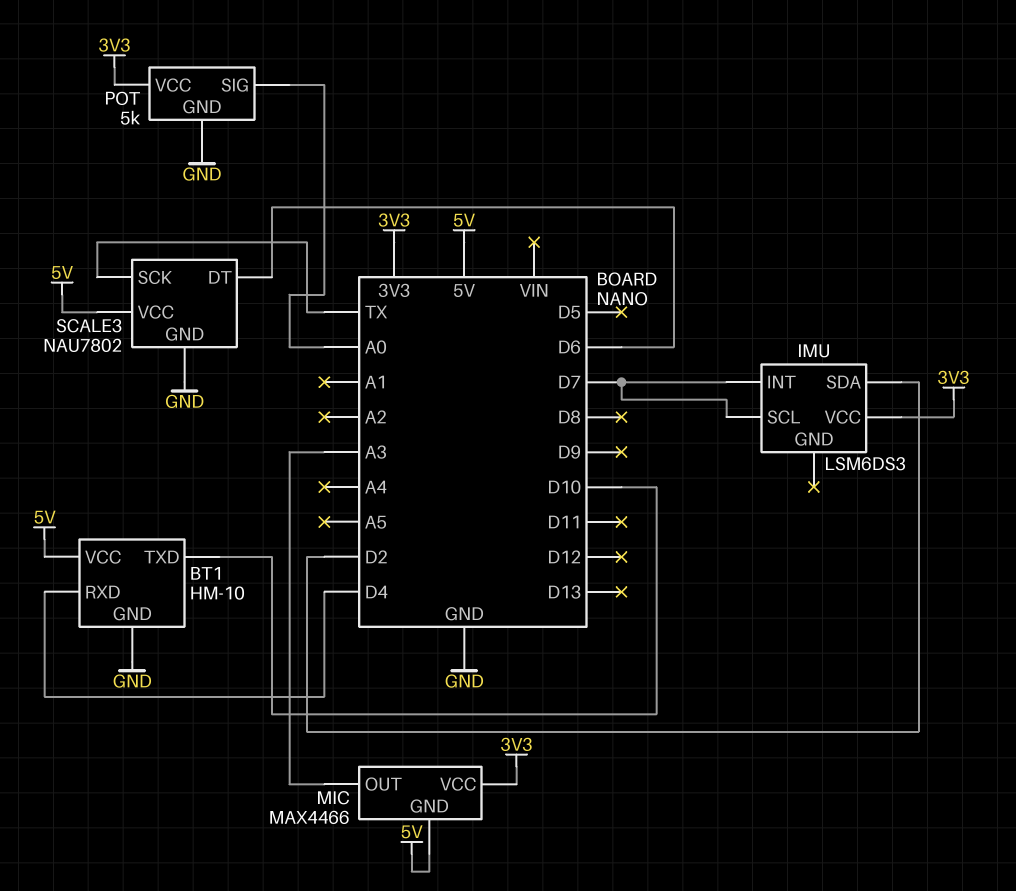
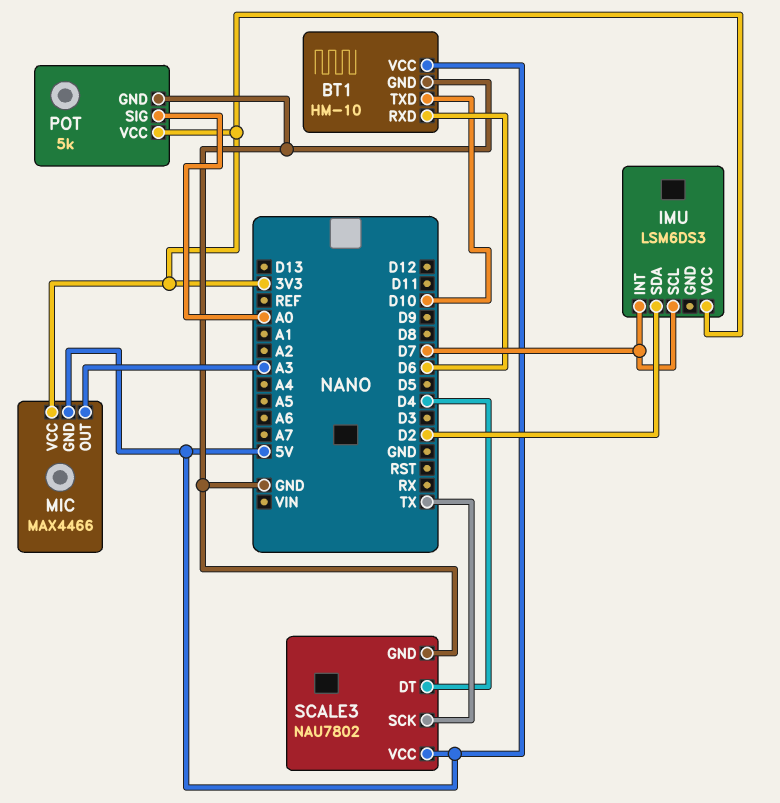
BT1 pin RXD: D4 -> D6
SCALE3 pin DT: D6 -> D4

